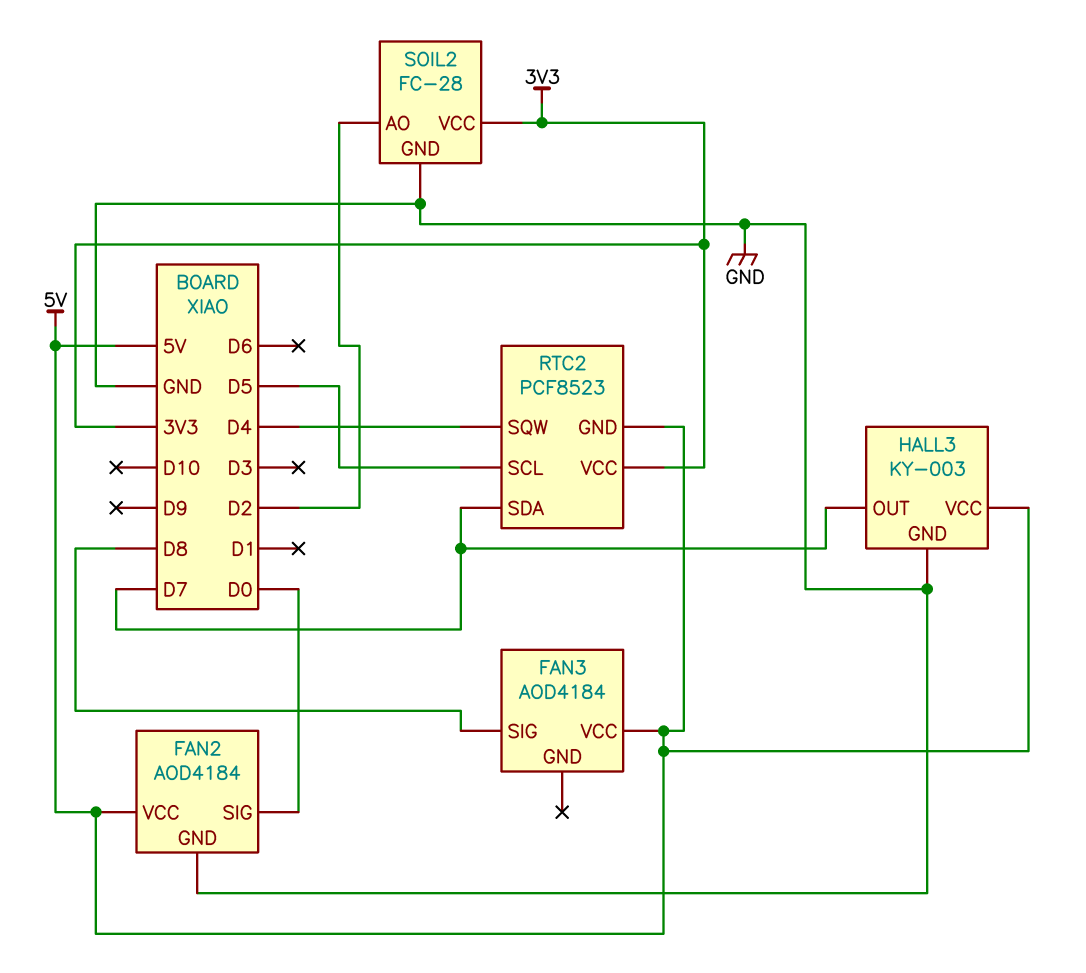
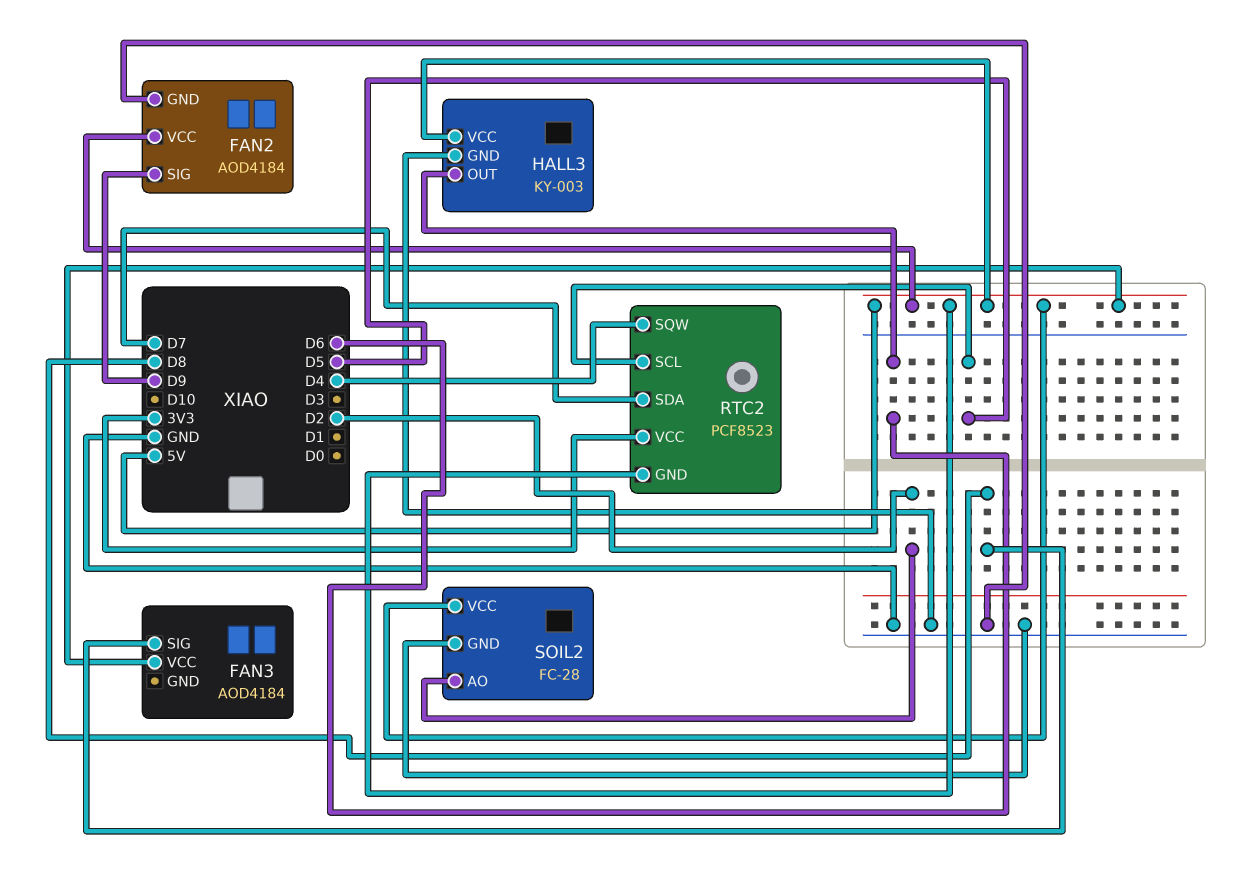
FAN2 pin SIG: D0 -> D9
HALL3 pin OUT: D7 -> D6
SOIL2 pin VCC: 3V3 -> 5V

